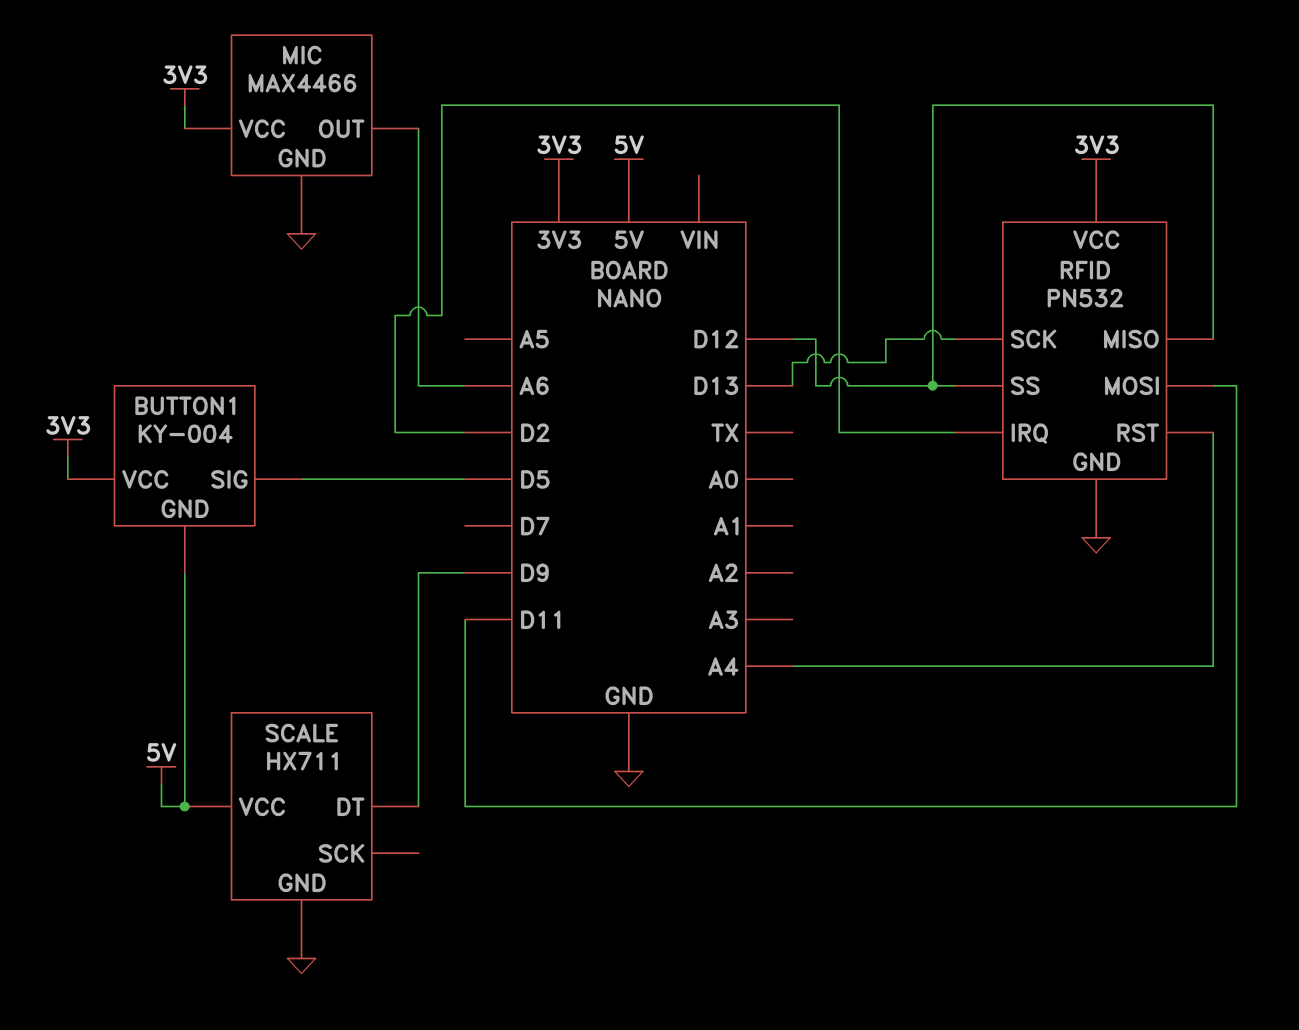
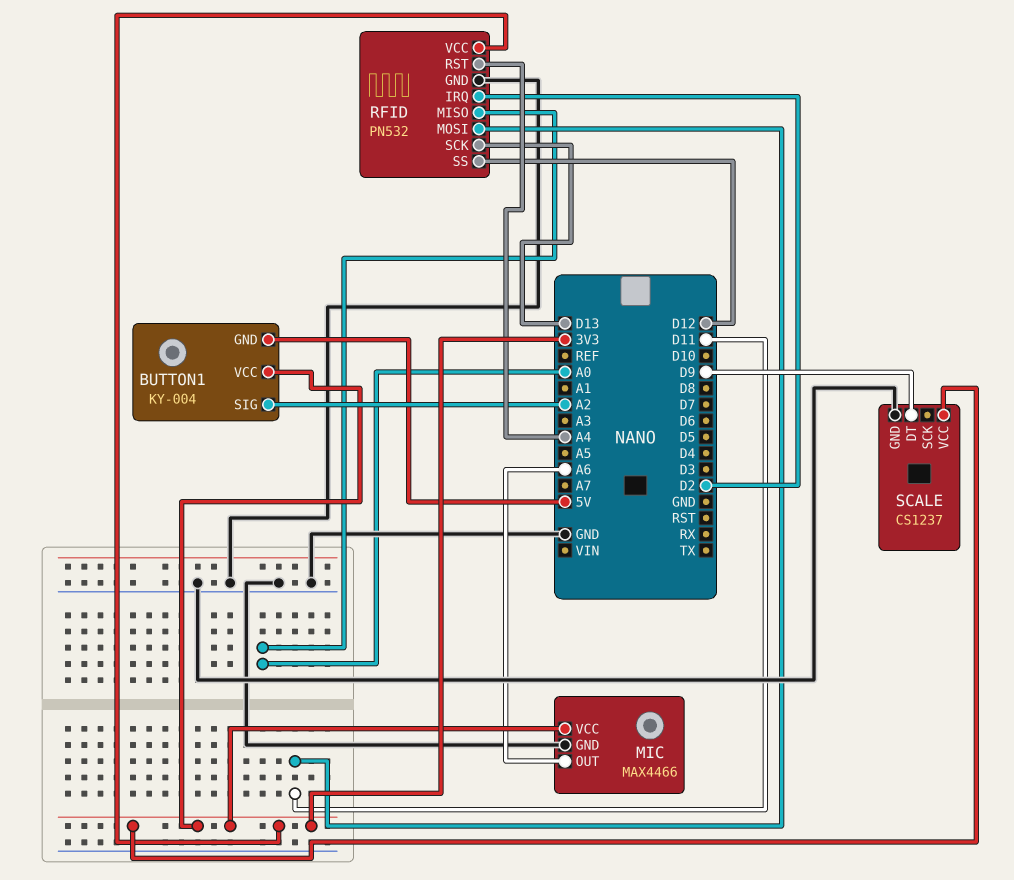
BUTTON1 pin SIG: D5 -> A2
RFID pin MISO: D12 -> A0
SCALE: HX711 -> CS1237
SCALE pin VCC: 5V -> 3V3

